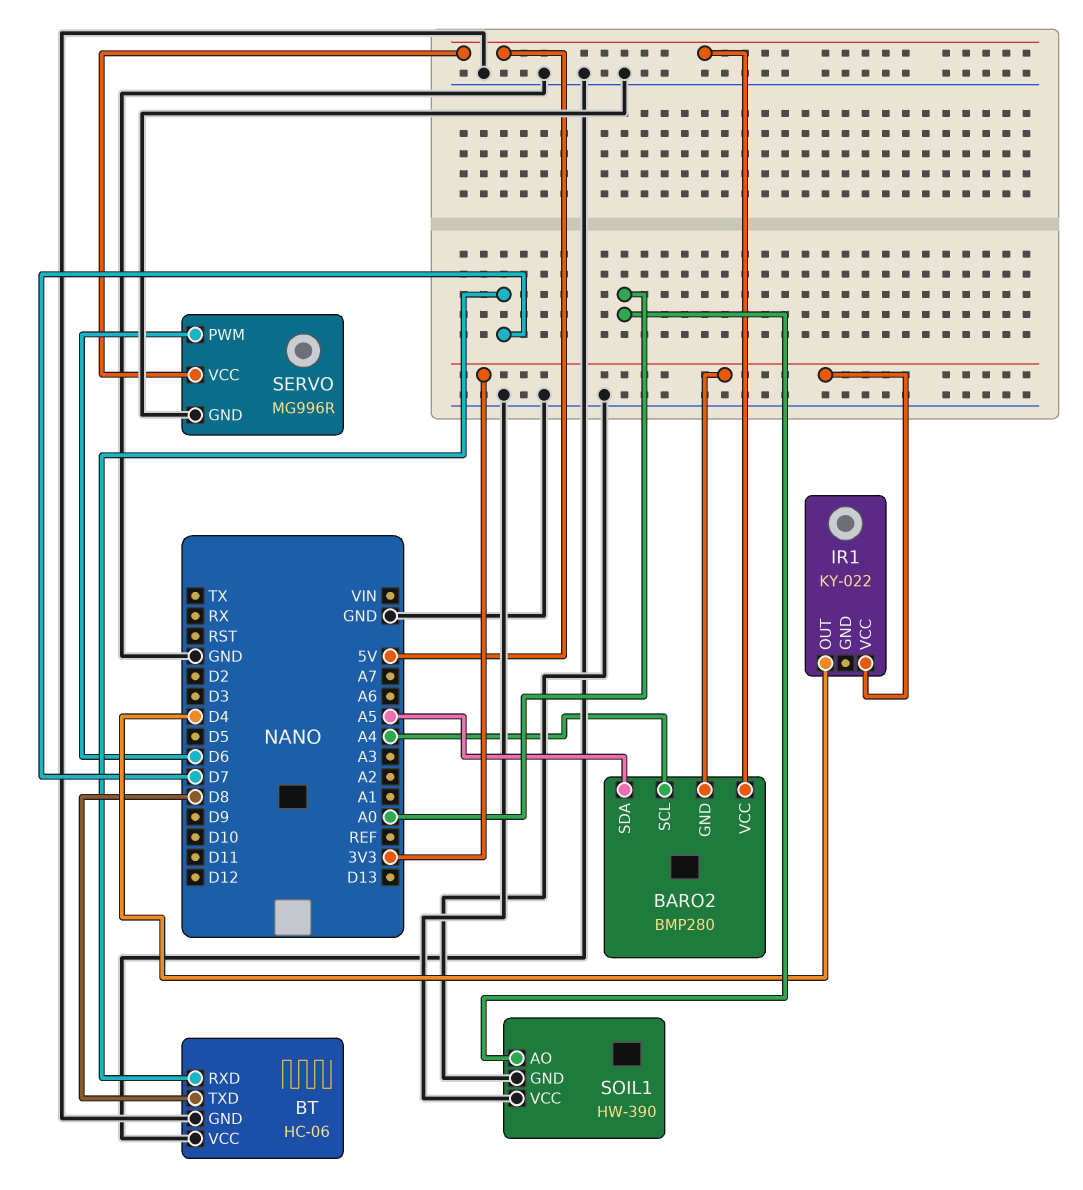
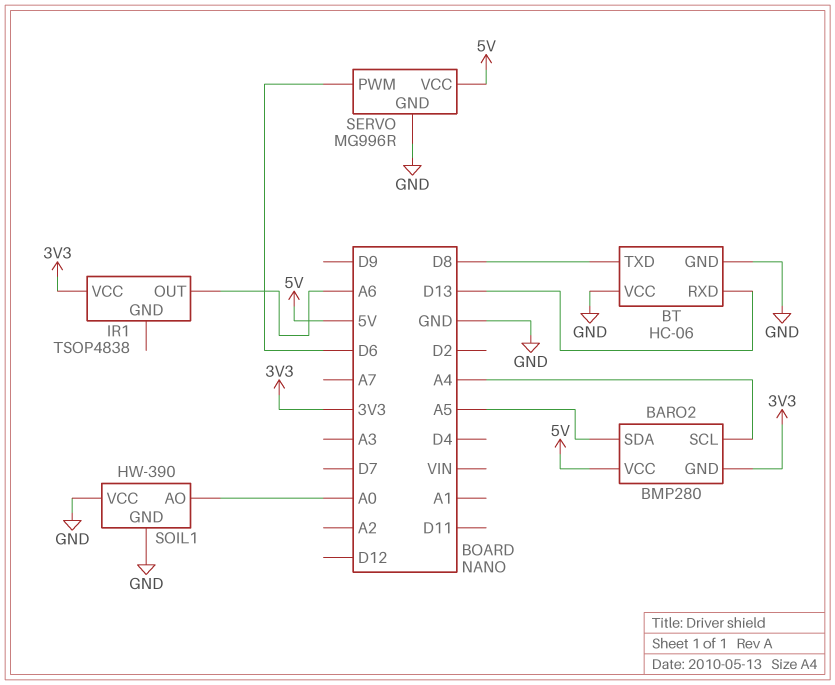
BT pin RXD: D7 -> D13
IR1: KY-022 -> TSOP4838
IR1 pin OUT: D4 -> A6

